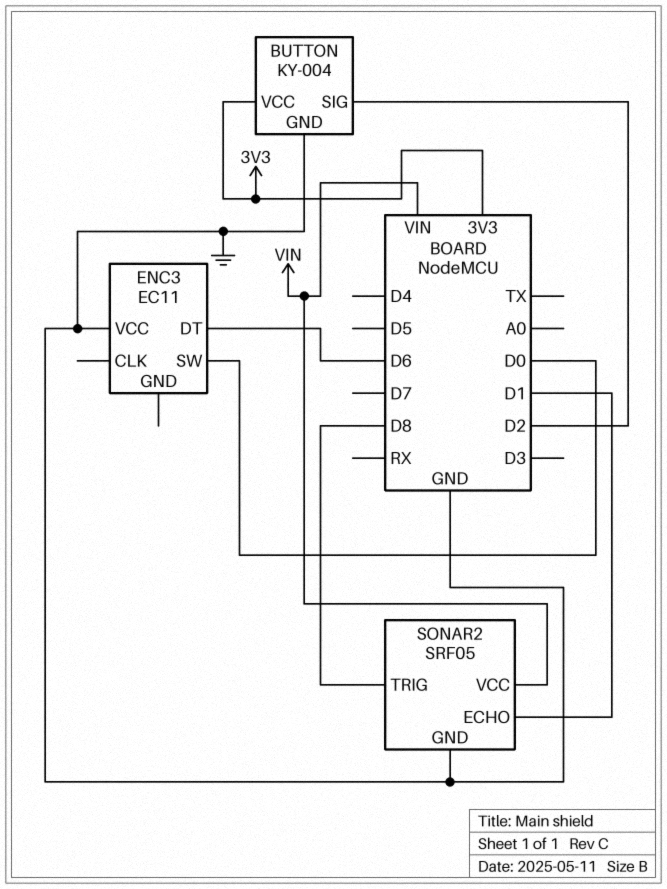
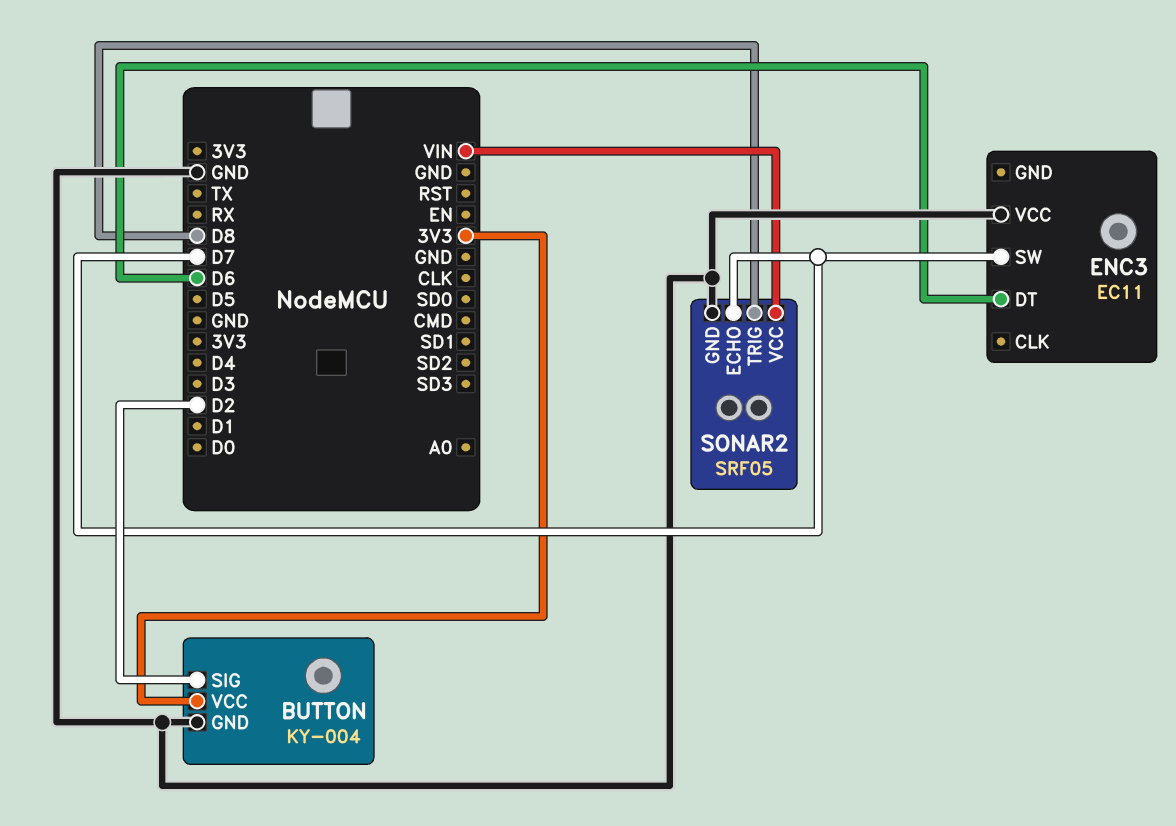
ENC3 pin SW: D0 -> D7
SONAR2 pin ECHO: D1 -> D7

